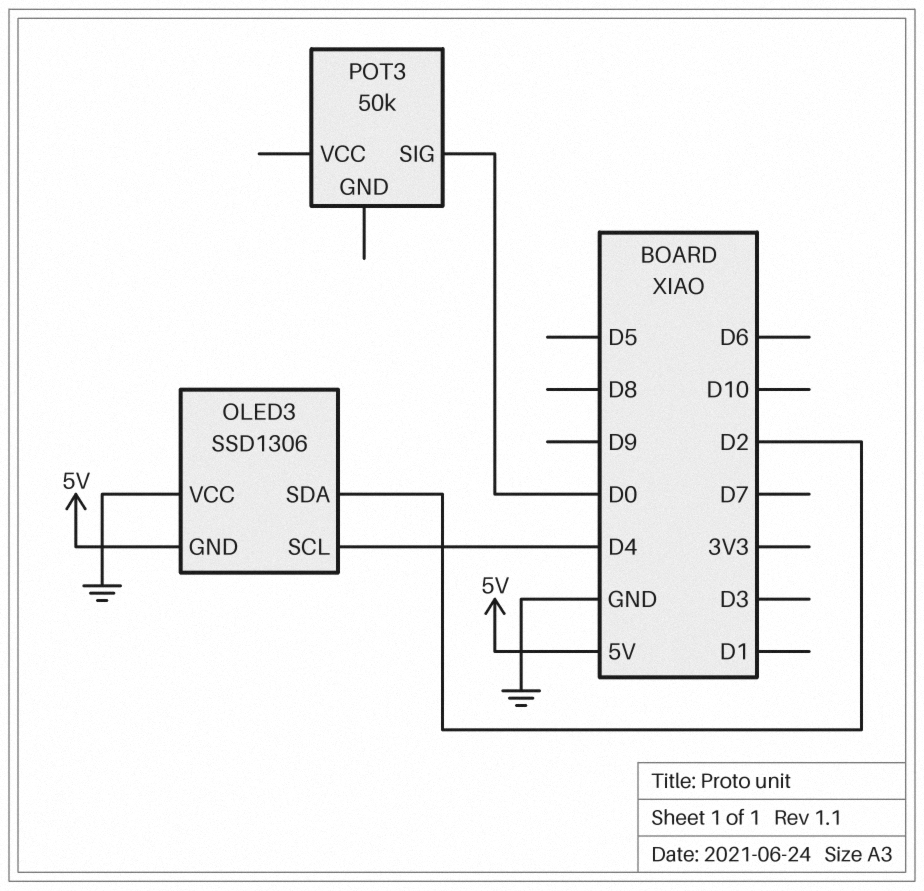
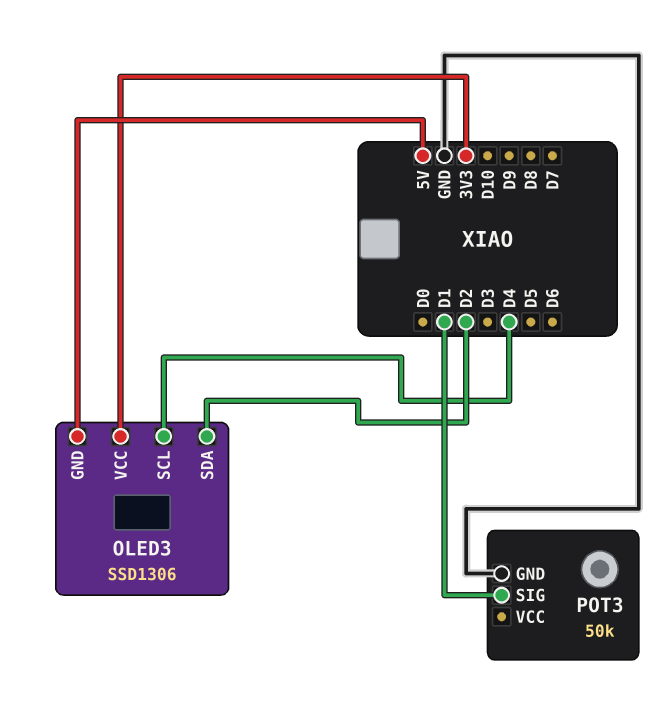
OLED3 pin VCC: GND -> 3V3
POT3 pin GND: none -> GND
POT3 pin SIG: D0 -> D1

